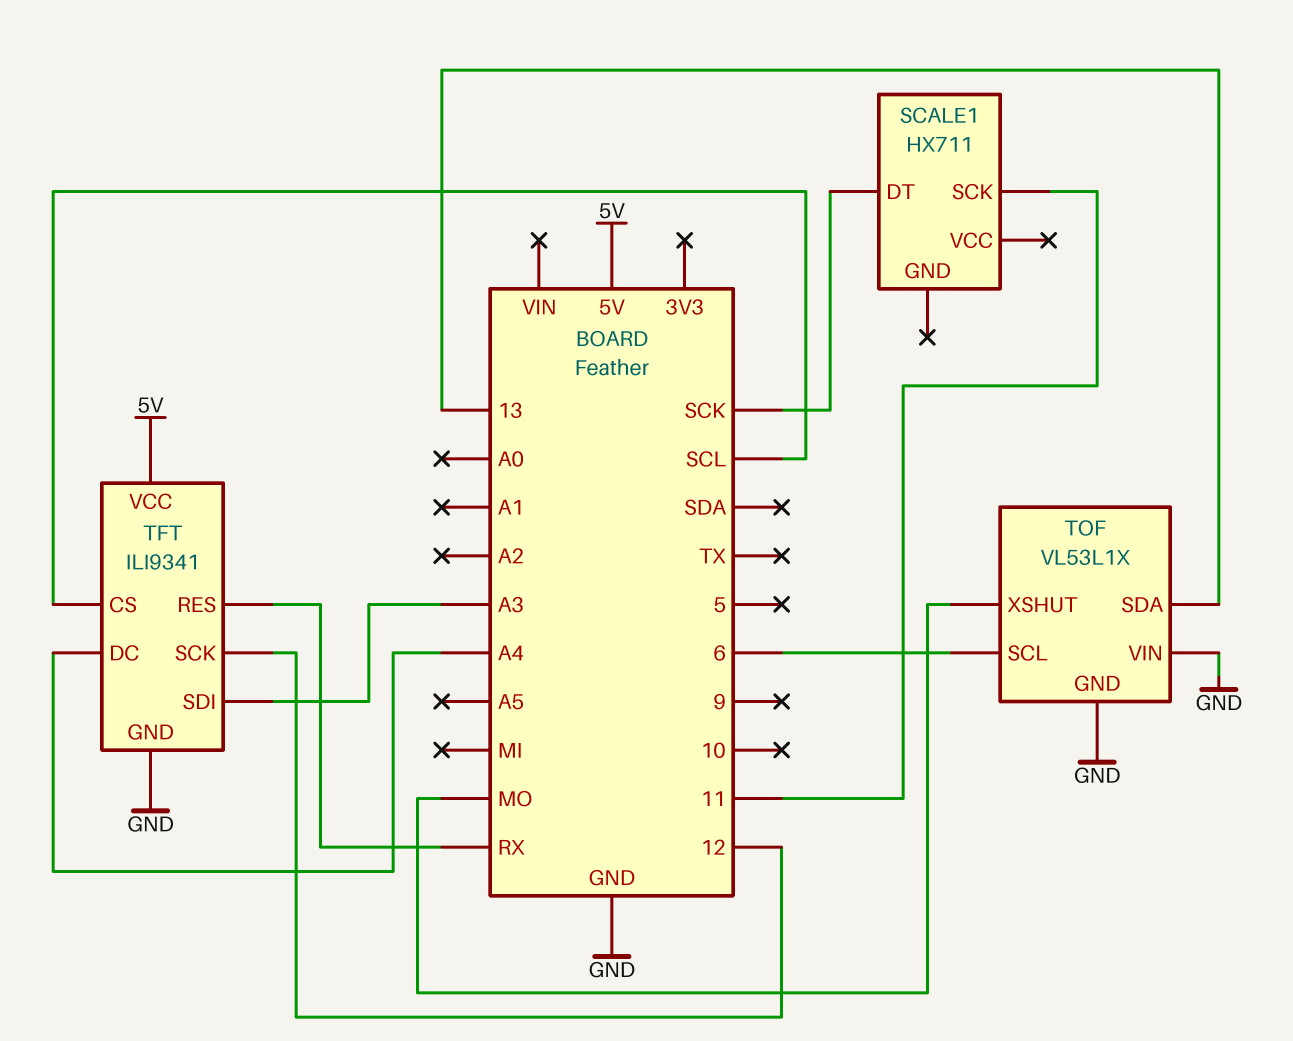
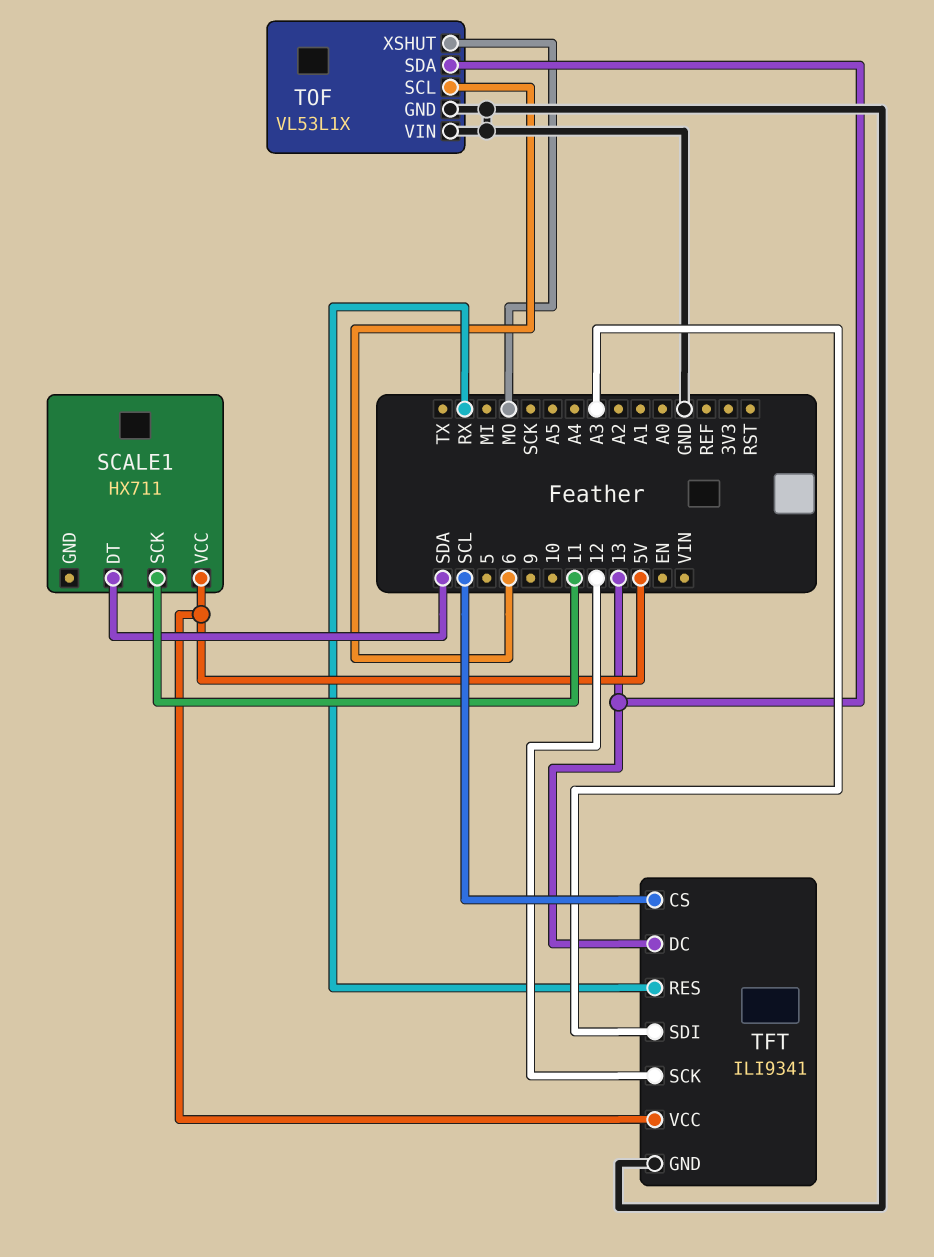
SCALE1 pin DT: SCK -> SDA
SCALE1 pin VCC: none -> 5V
TFT pin DC: A4 -> 13

